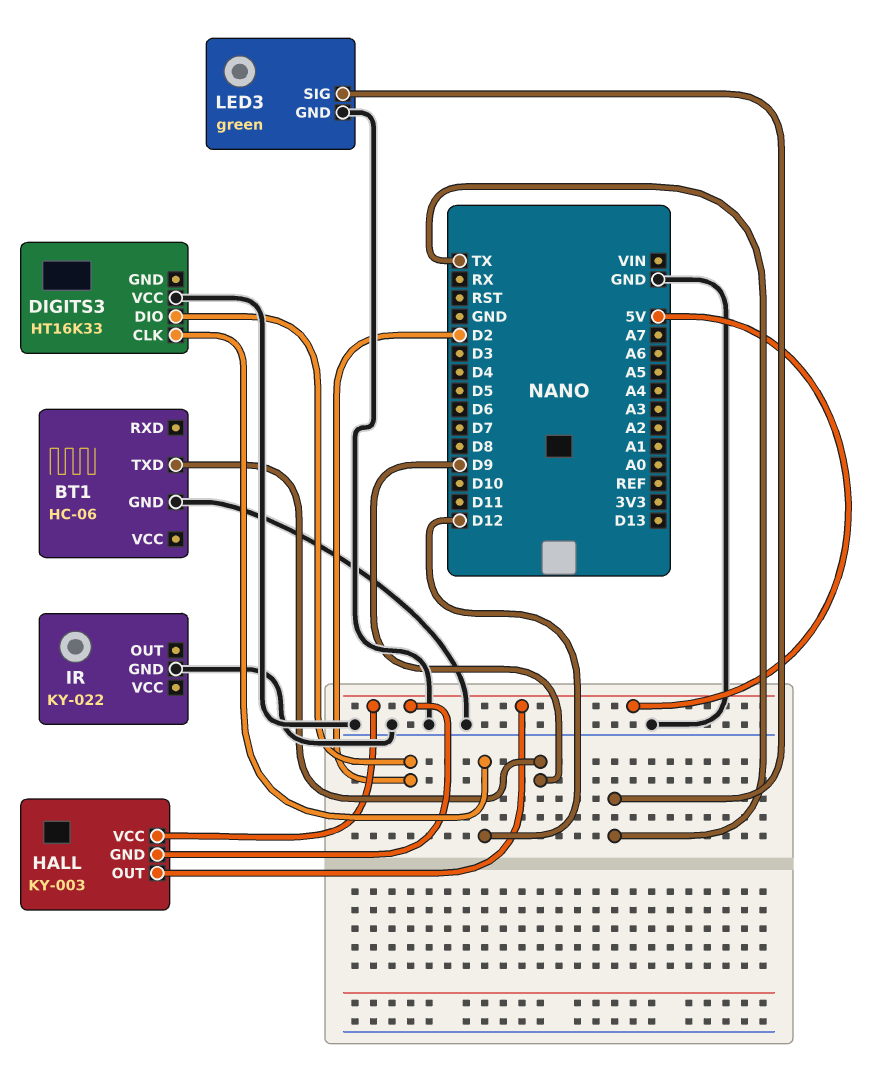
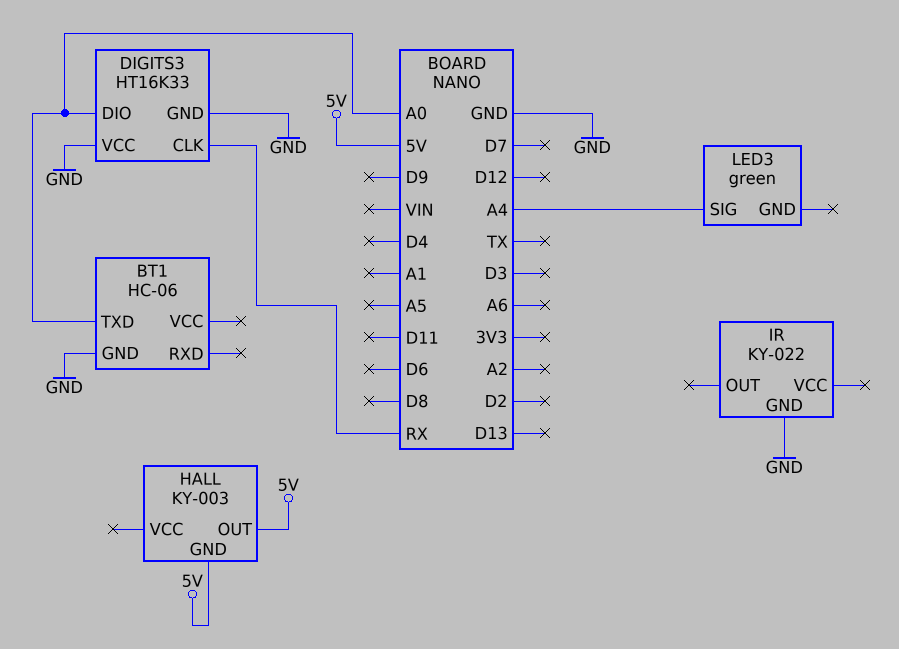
BT1 pin TXD: D9 -> A0
DIGITS3 pin CLK: D12 -> RX
DIGITS3 pin DIO: D2 -> A0
DIGITS3 pin GND: none -> GND
HALL pin VCC: 5V -> none
LED3 pin GND: GND -> none
LED3 pin SIG: TX -> A4

